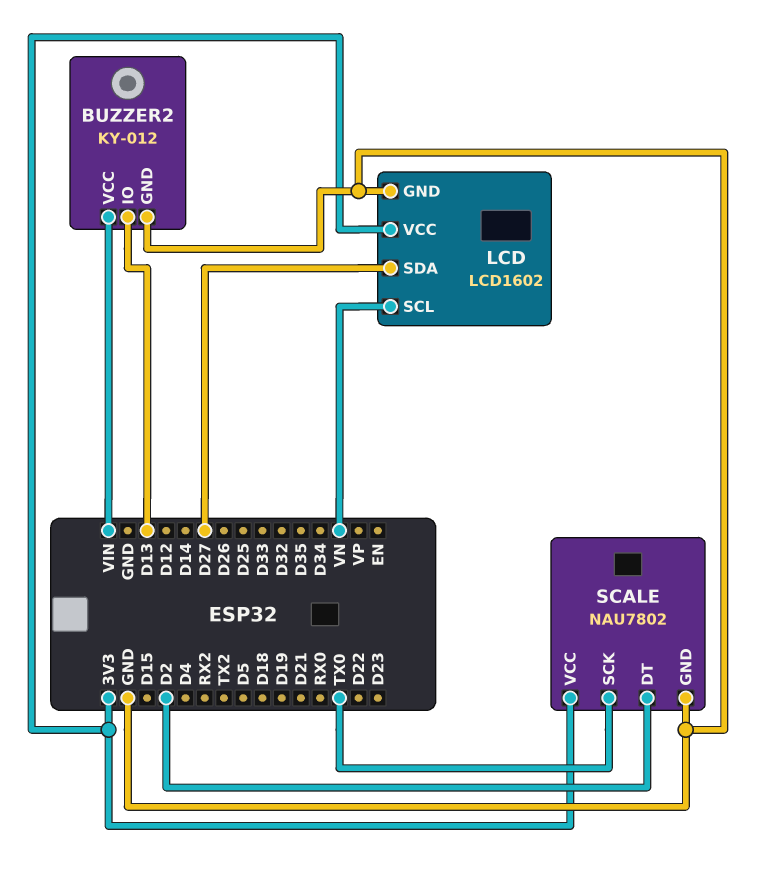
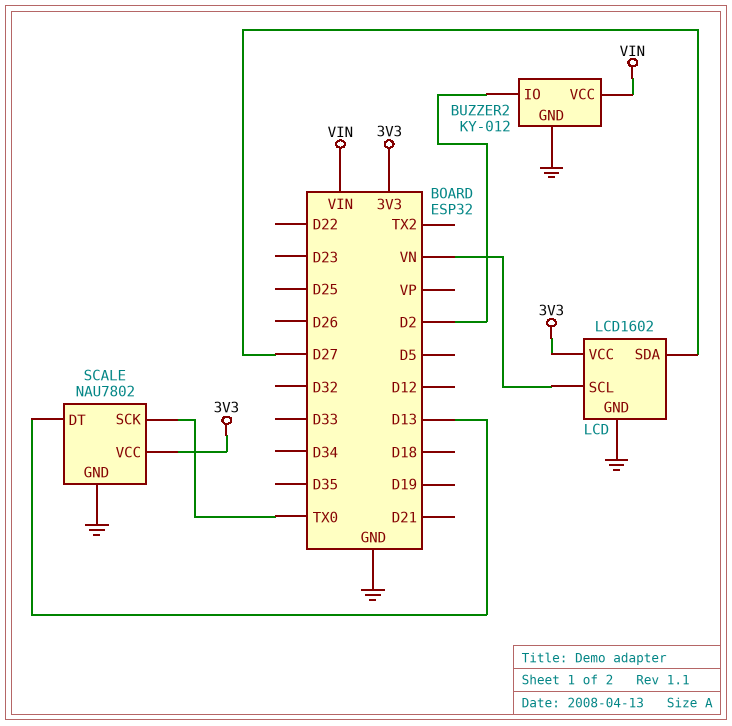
BUZZER2 pin IO: D13 -> D2
SCALE pin DT: D2 -> D13

